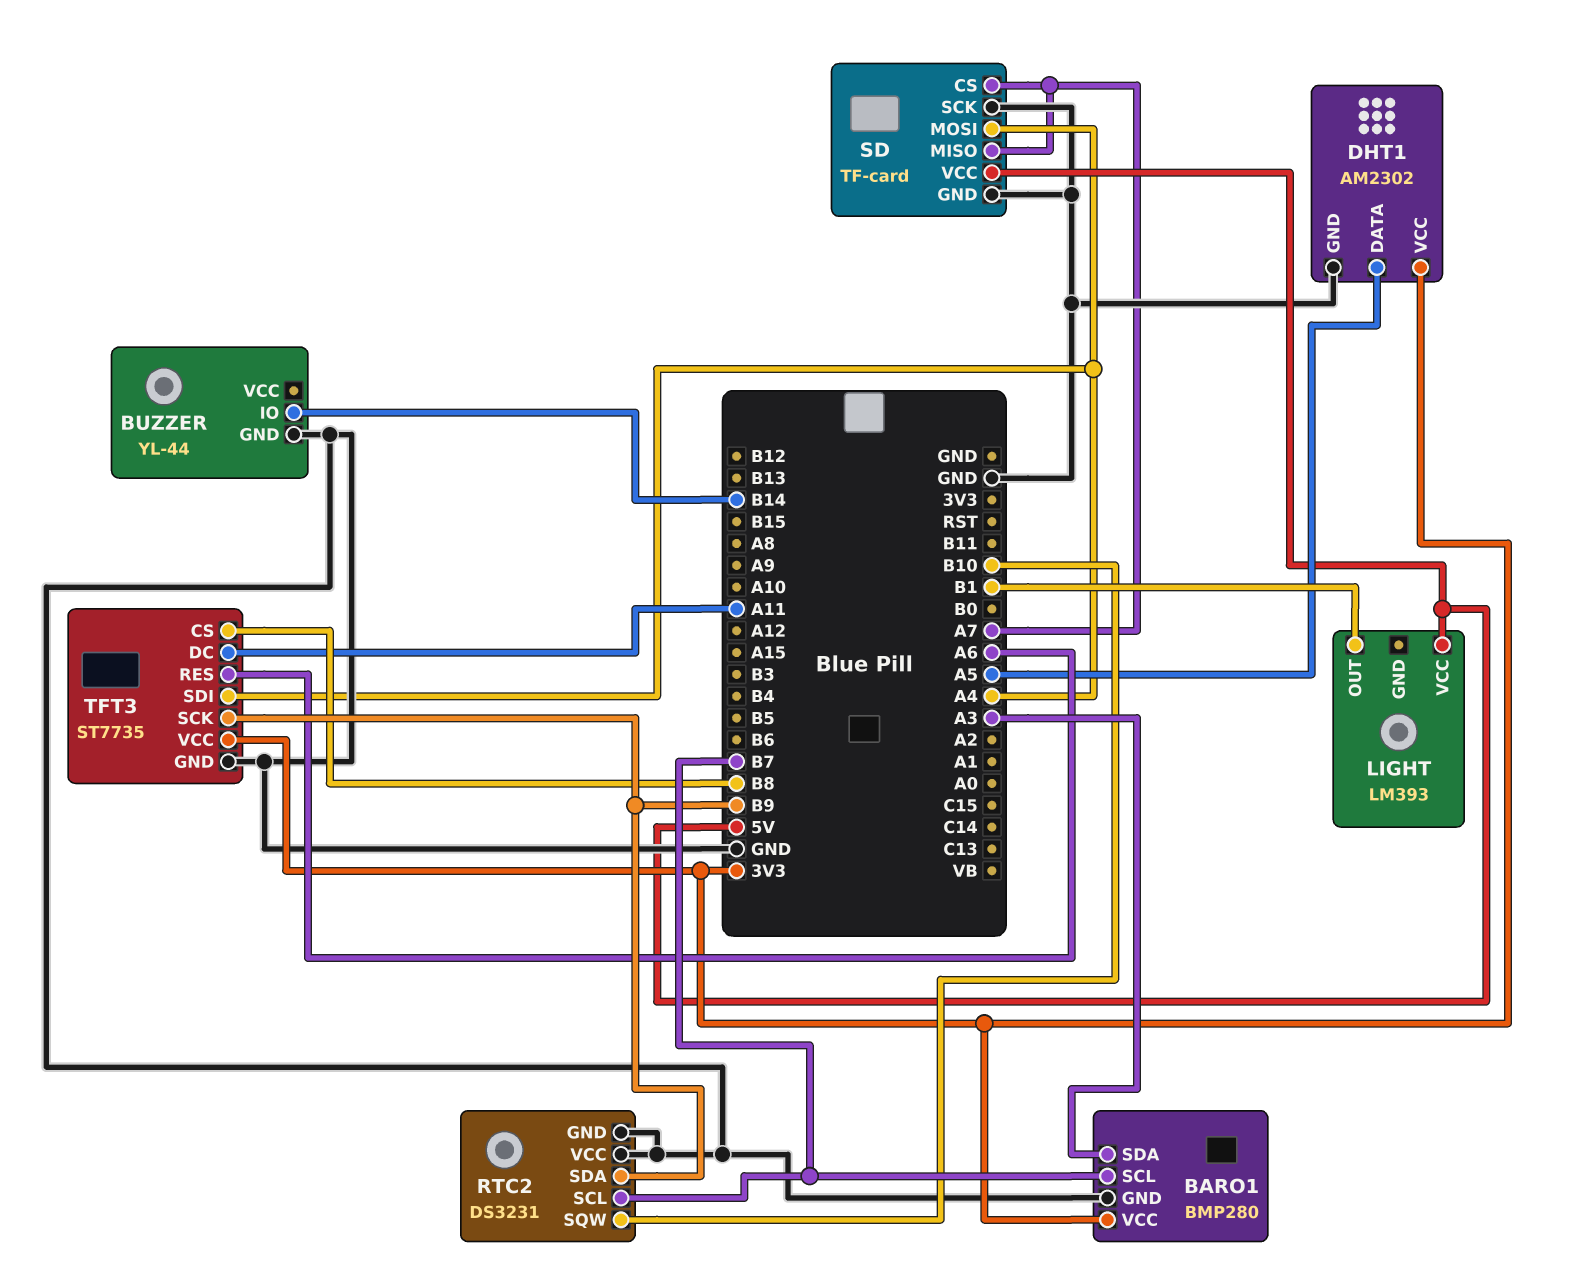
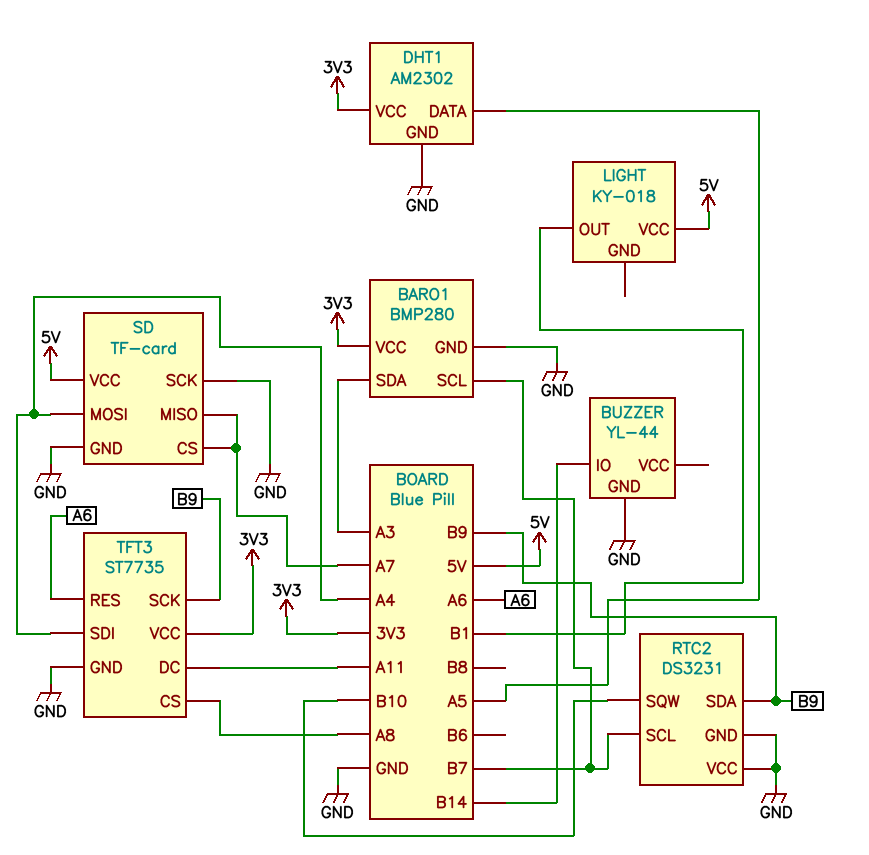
LIGHT: LM393 -> KY-018
TFT3 pin CS: B8 -> A8

